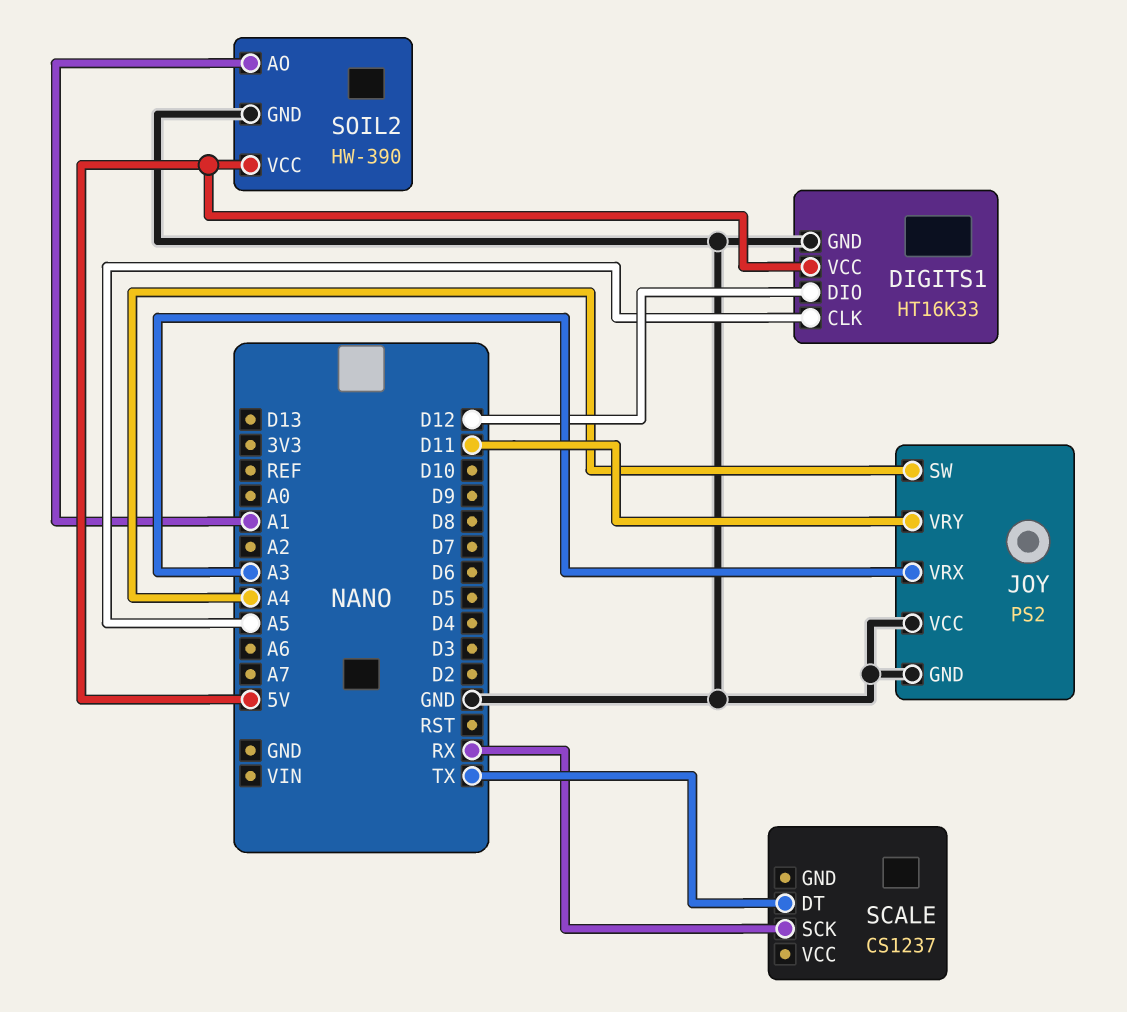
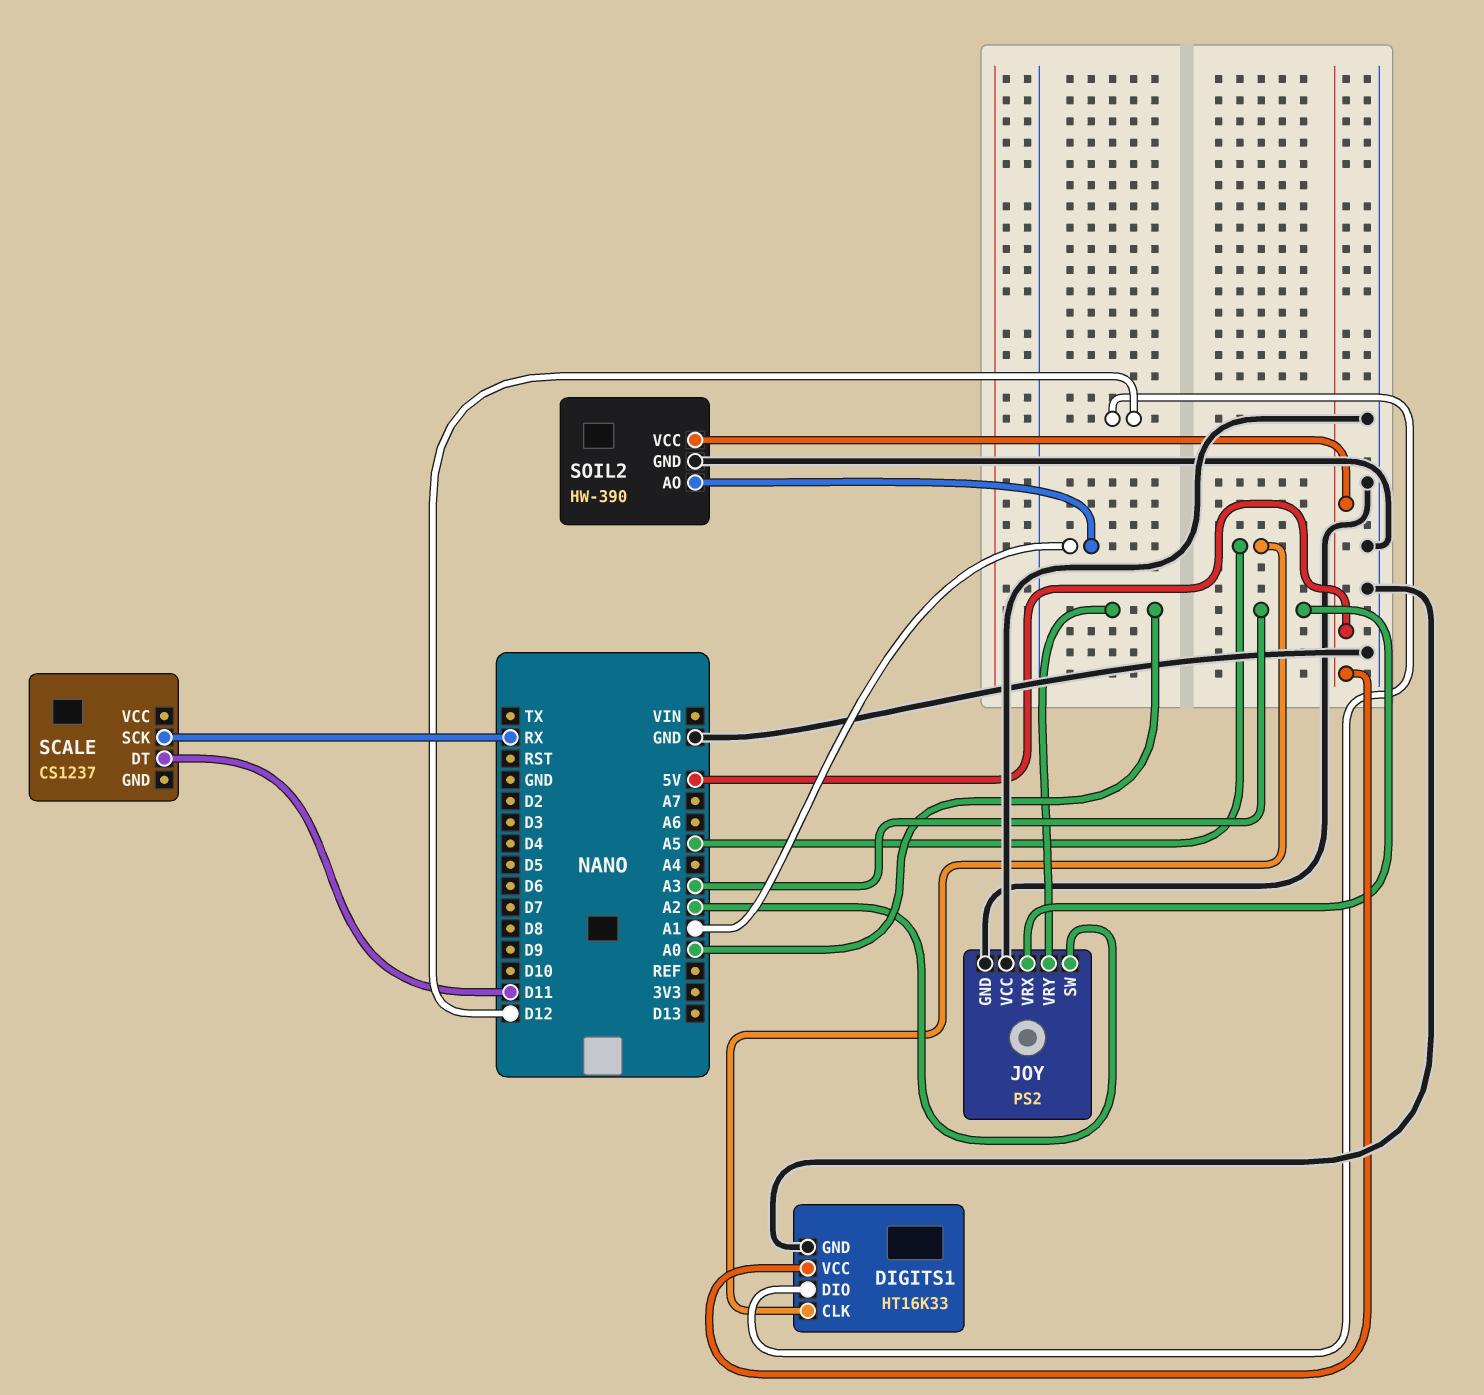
JOY pin SW: A4 -> A2
JOY pin VRY: D11 -> A0
SCALE pin DT: TX -> D11

